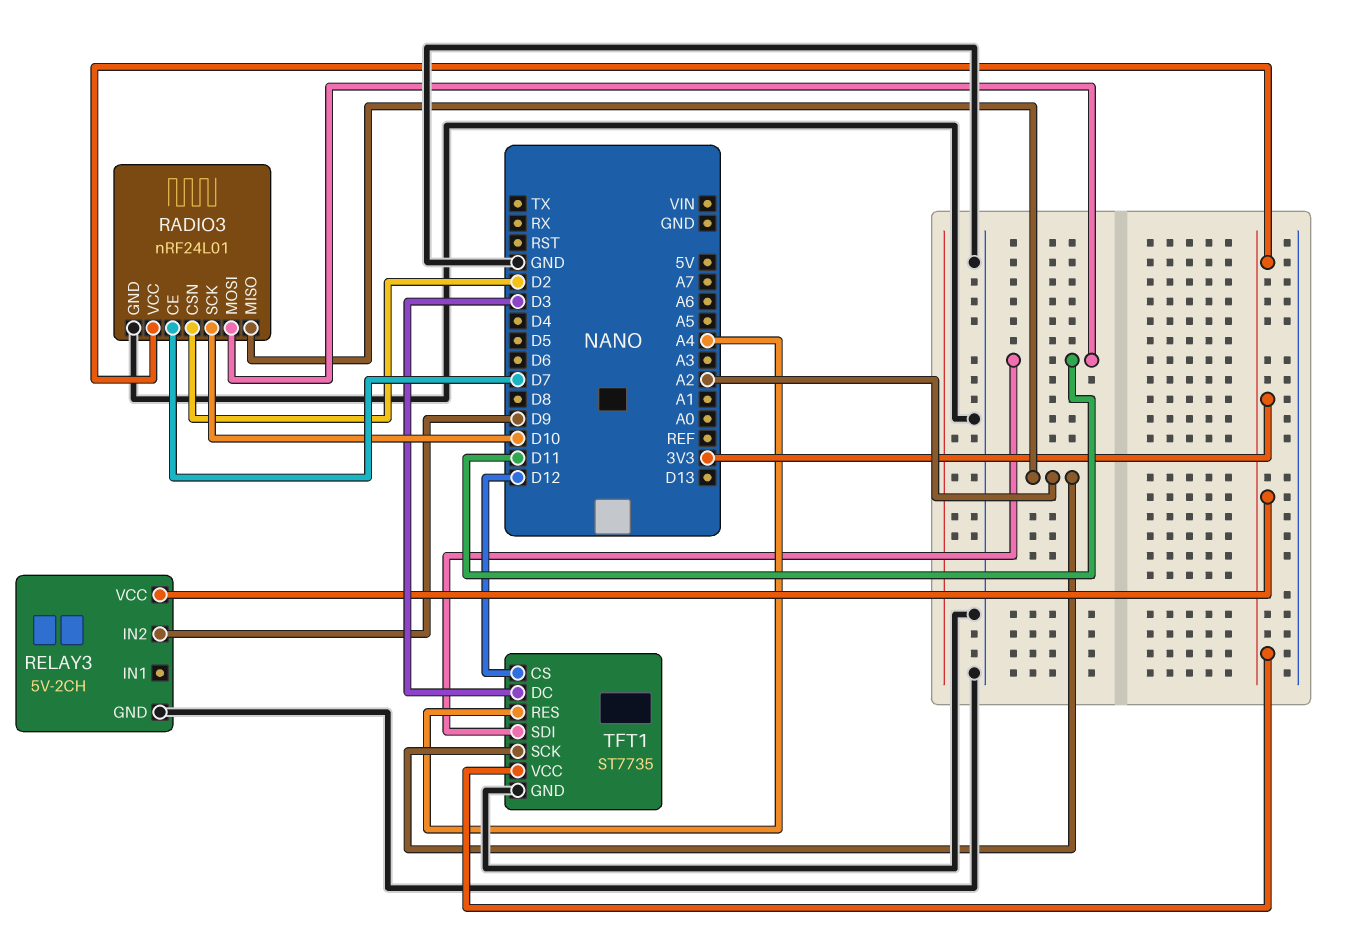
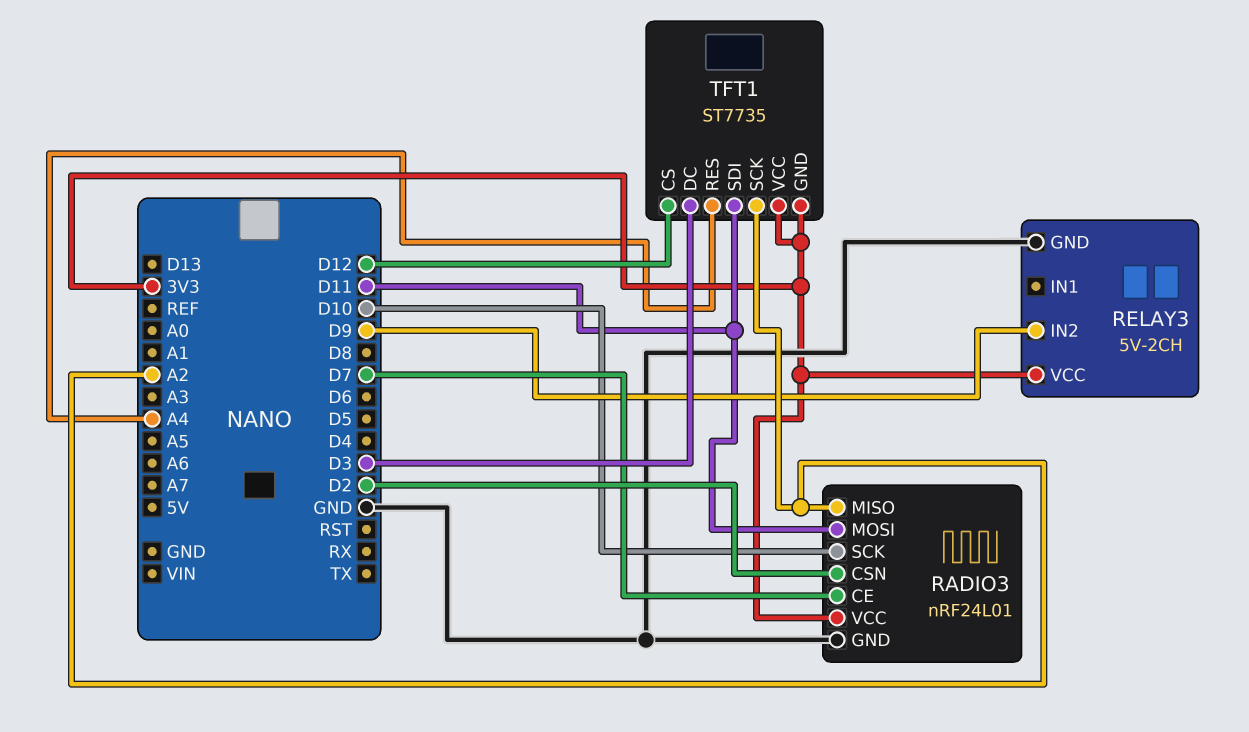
TFT1 pin GND: GND -> 3V3

